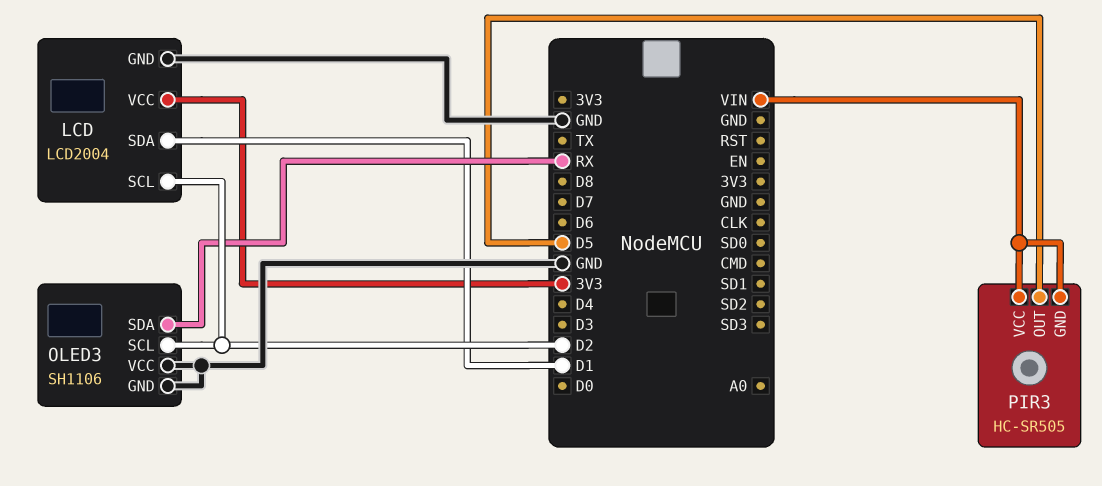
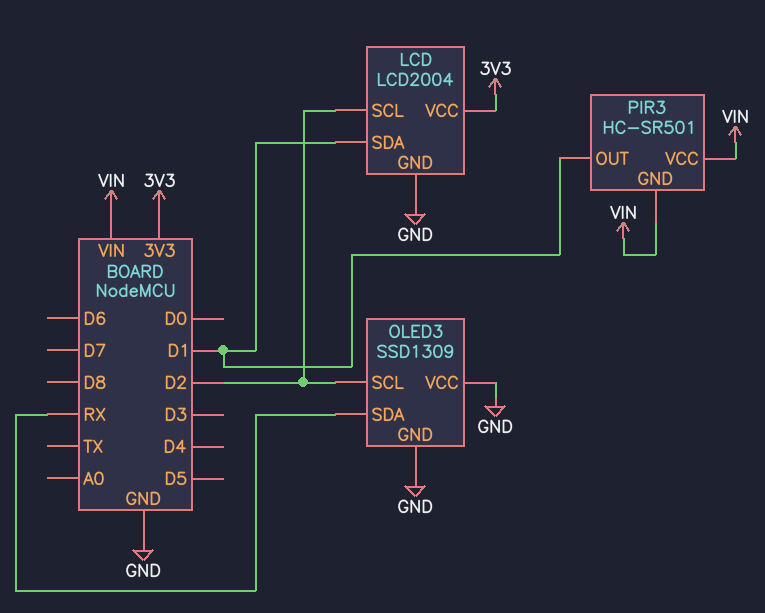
OLED3: SH1106 -> SSD1309
PIR3: HC-SR505 -> HC-SR501
PIR3 pin OUT: D5 -> D1

